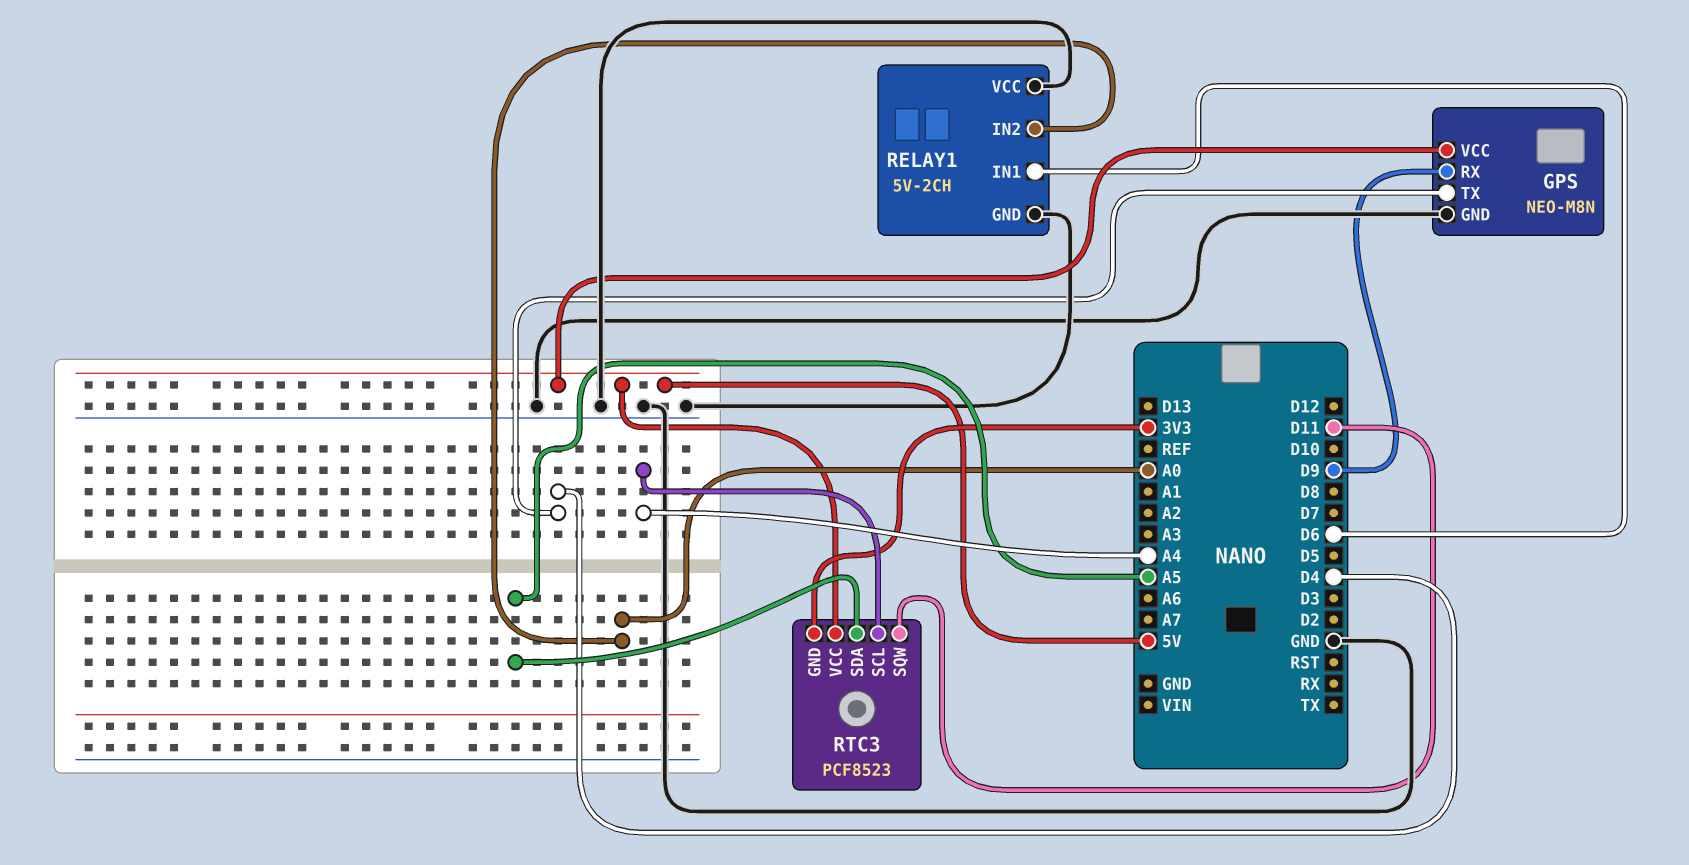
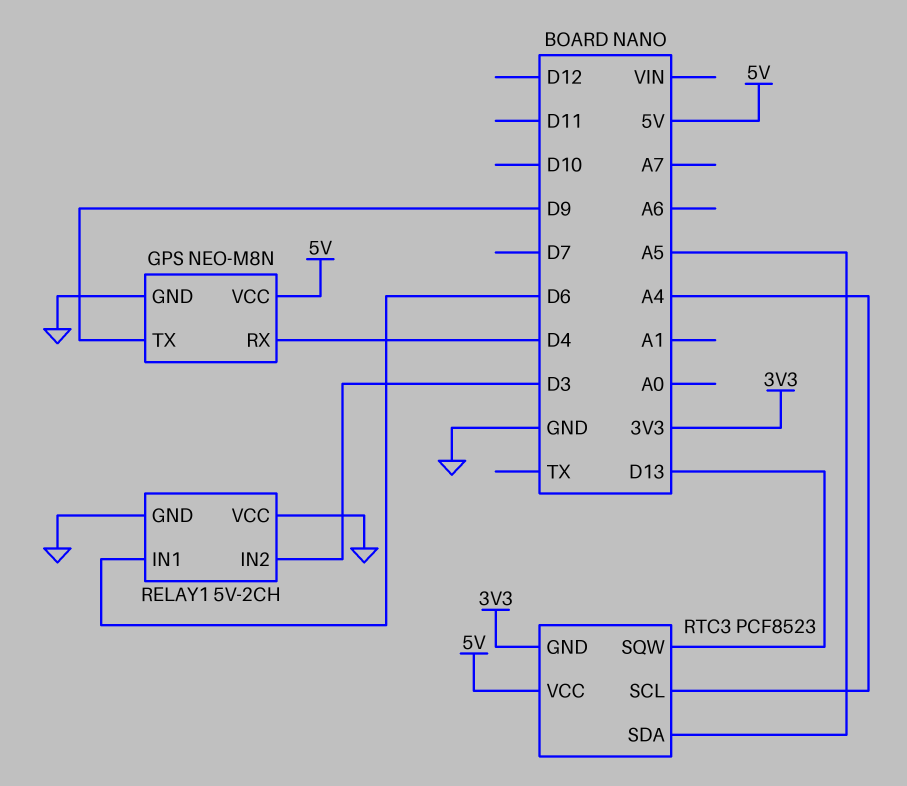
GPS pin RX: D9 -> D4
GPS pin TX: D4 -> D9
RELAY1 pin IN2: A0 -> D3
RTC3 pin SQW: D11 -> D13

